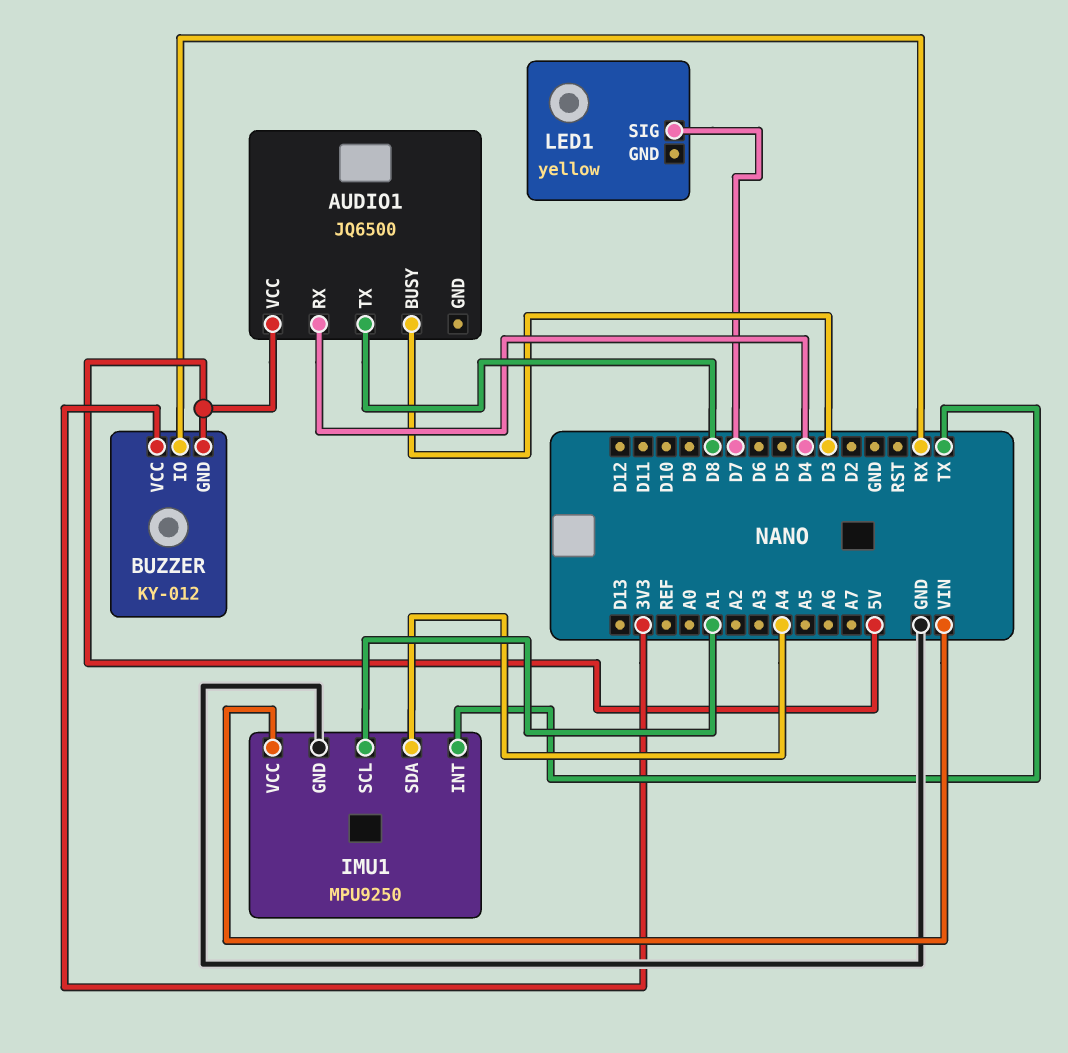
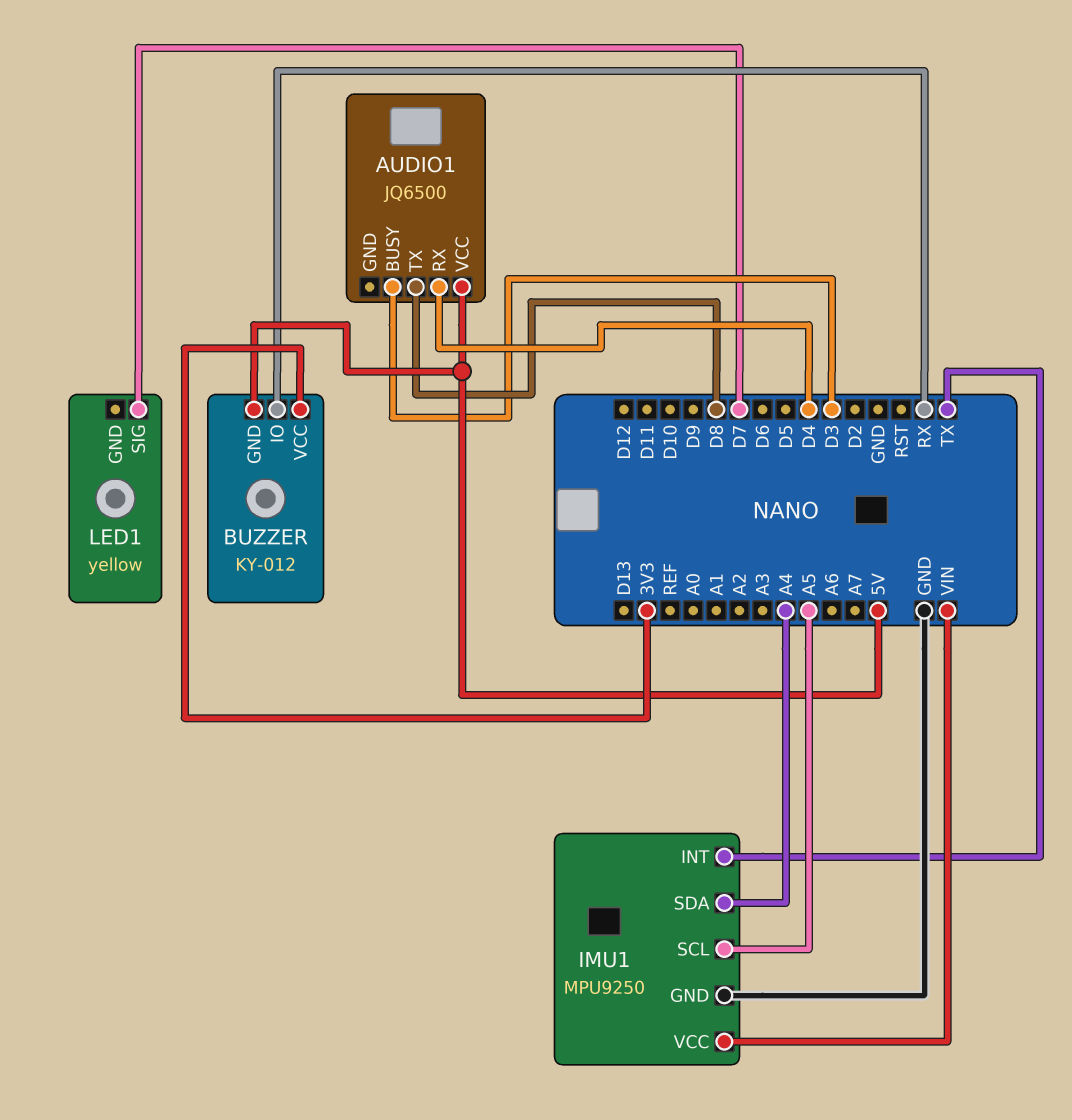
IMU1 pin SCL: A1 -> A5

